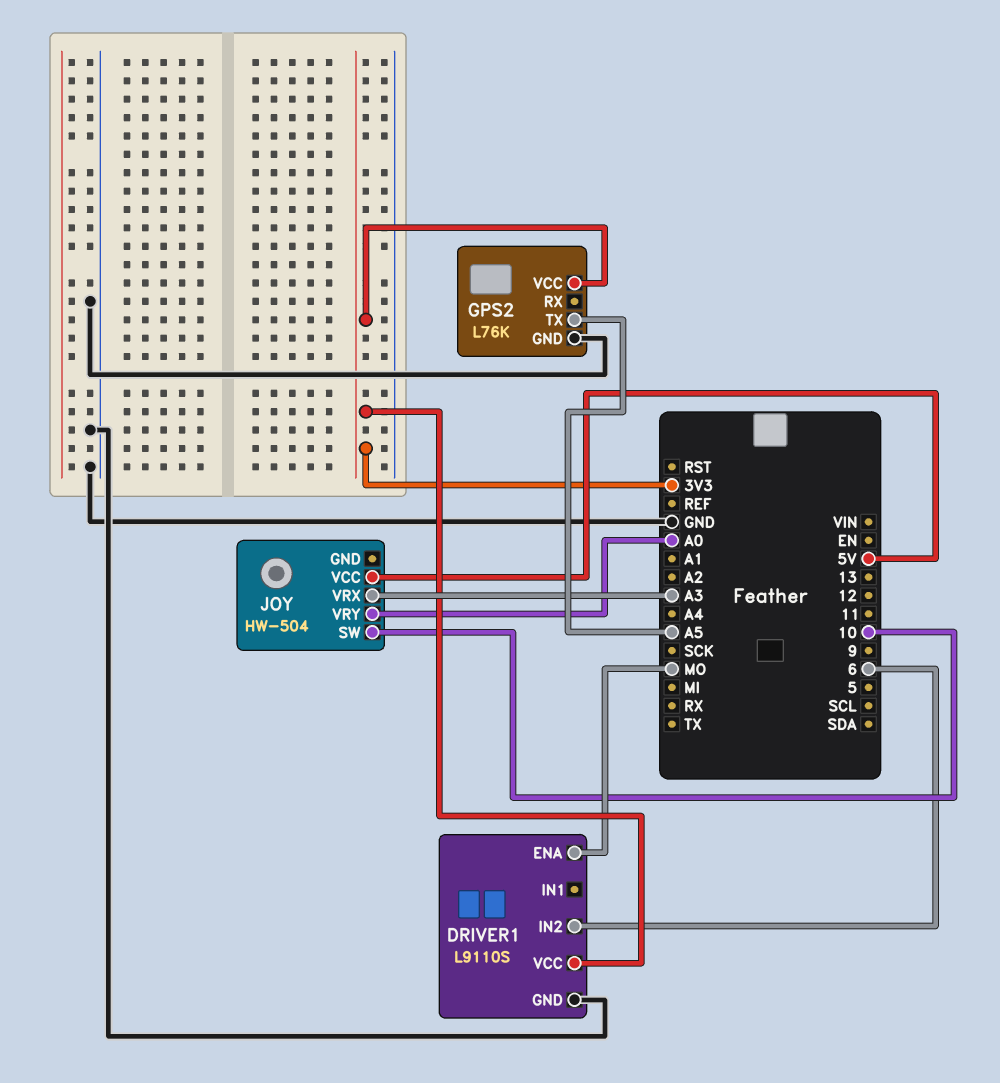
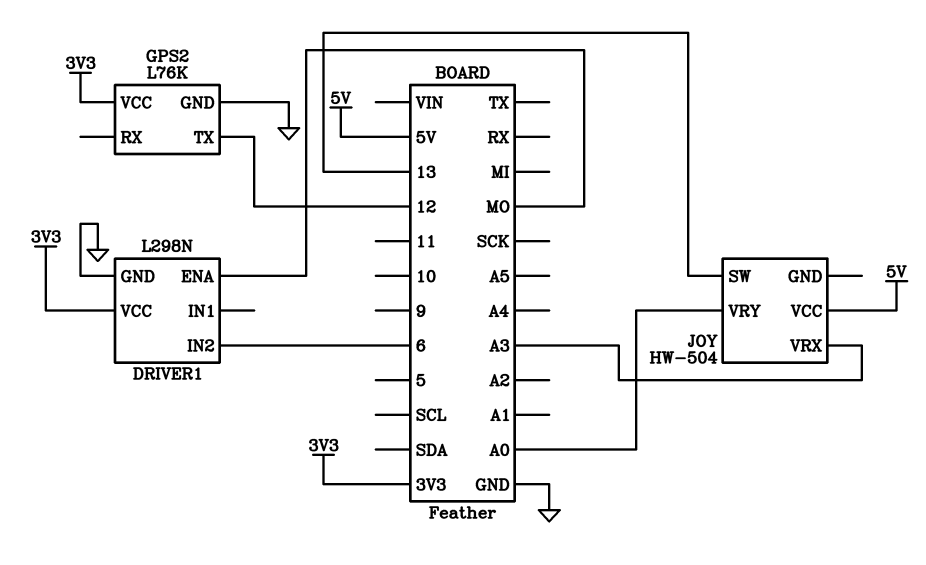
DRIVER1: L9110S -> L298N
GPS2 pin TX: A5 -> 12
JOY pin SW: 10 -> 13

